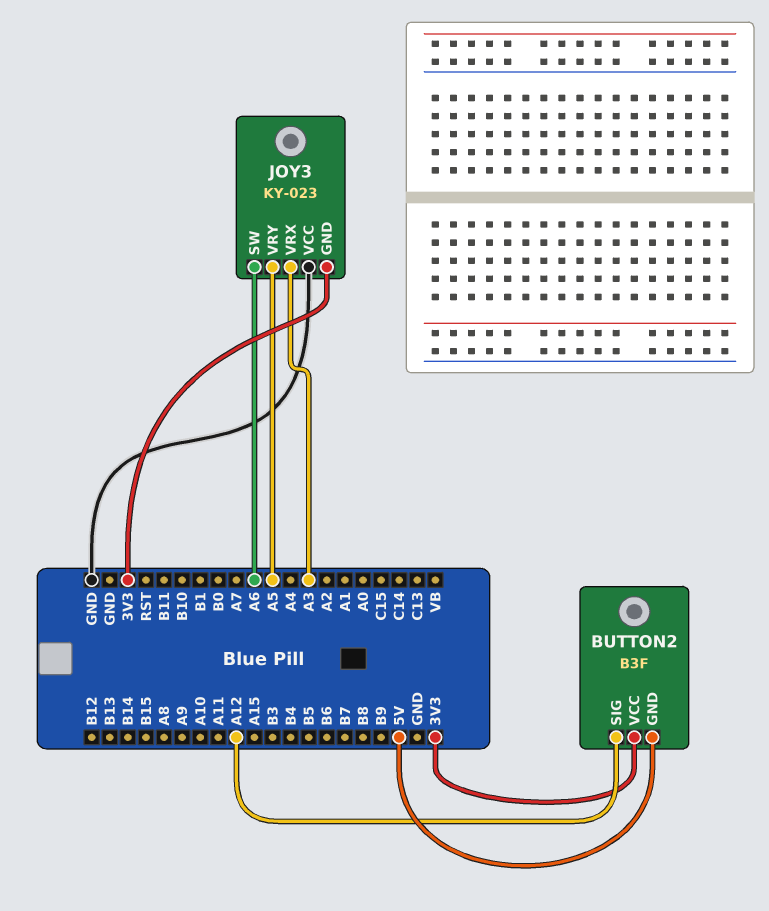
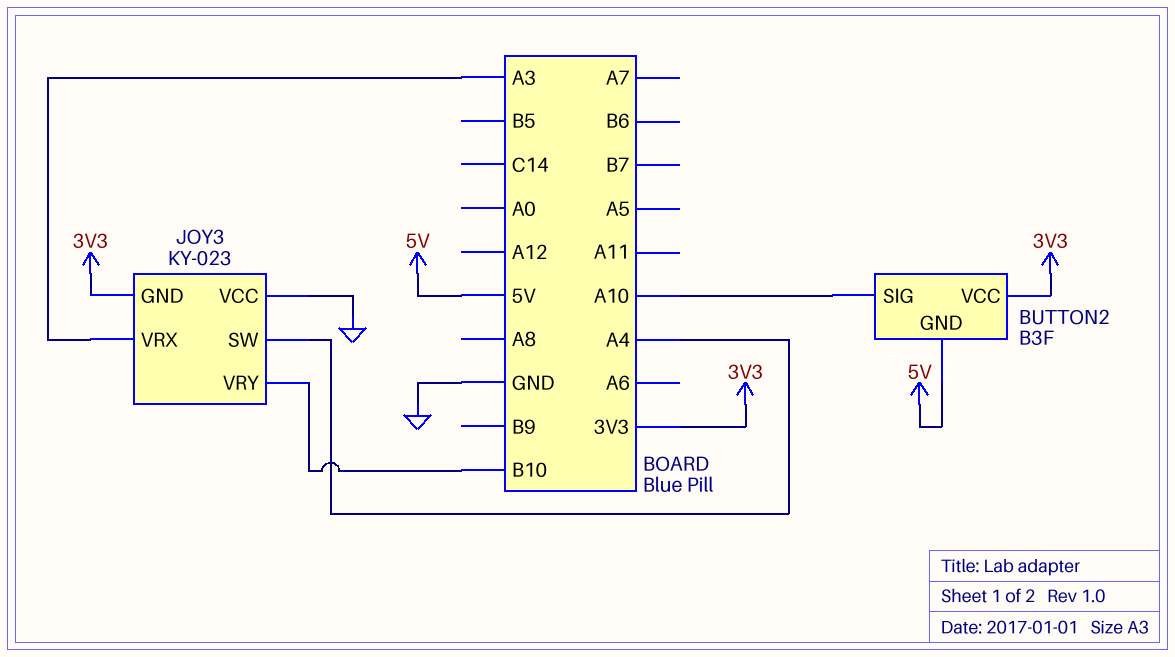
BUTTON2 pin SIG: A12 -> A10
JOY3 pin SW: A6 -> A4
JOY3 pin VRY: A5 -> B10

